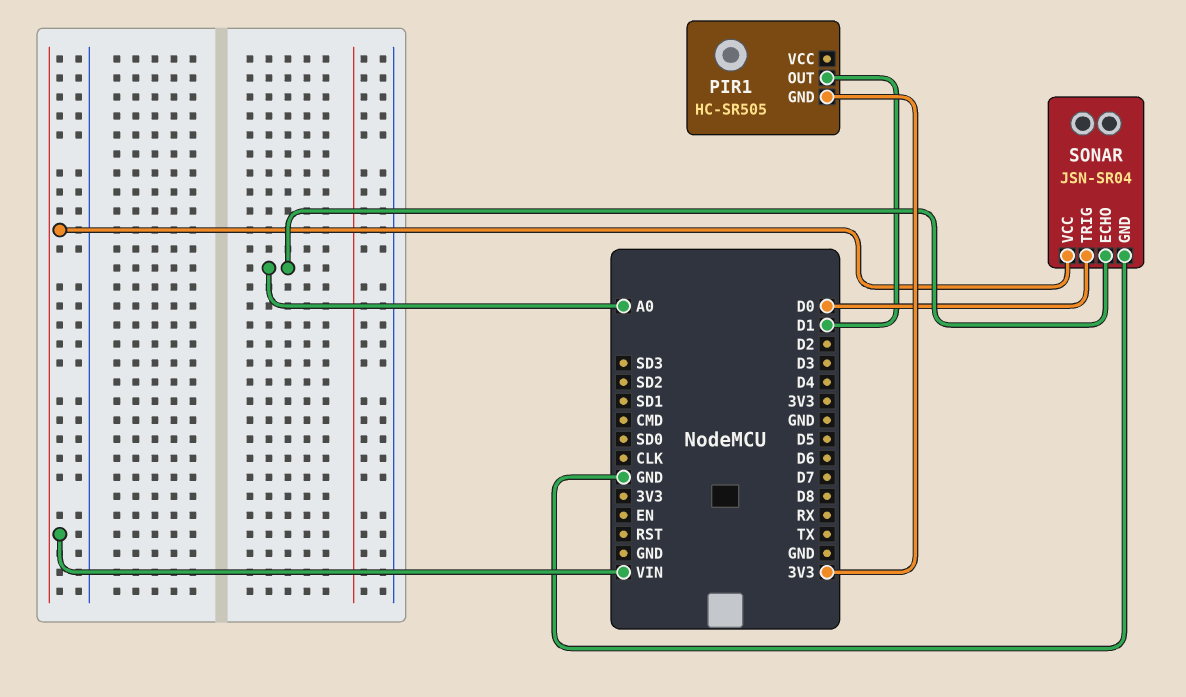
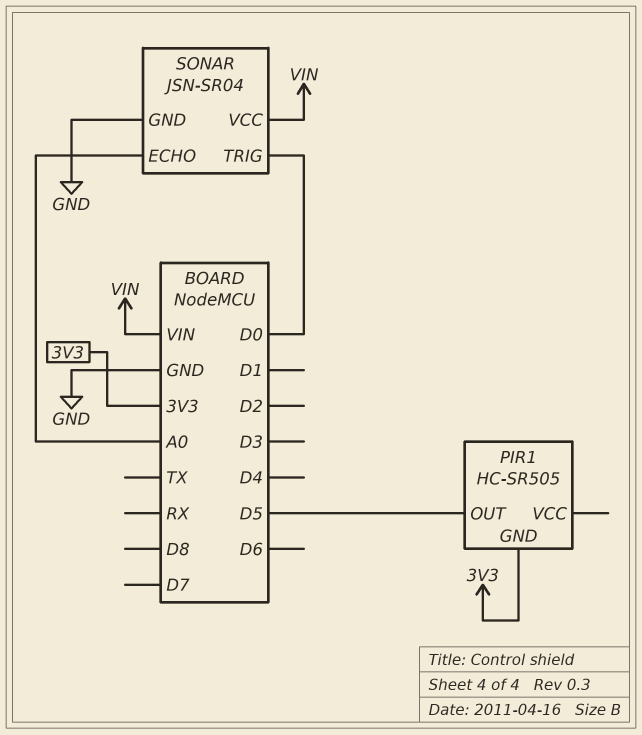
PIR1 pin OUT: D1 -> D5

